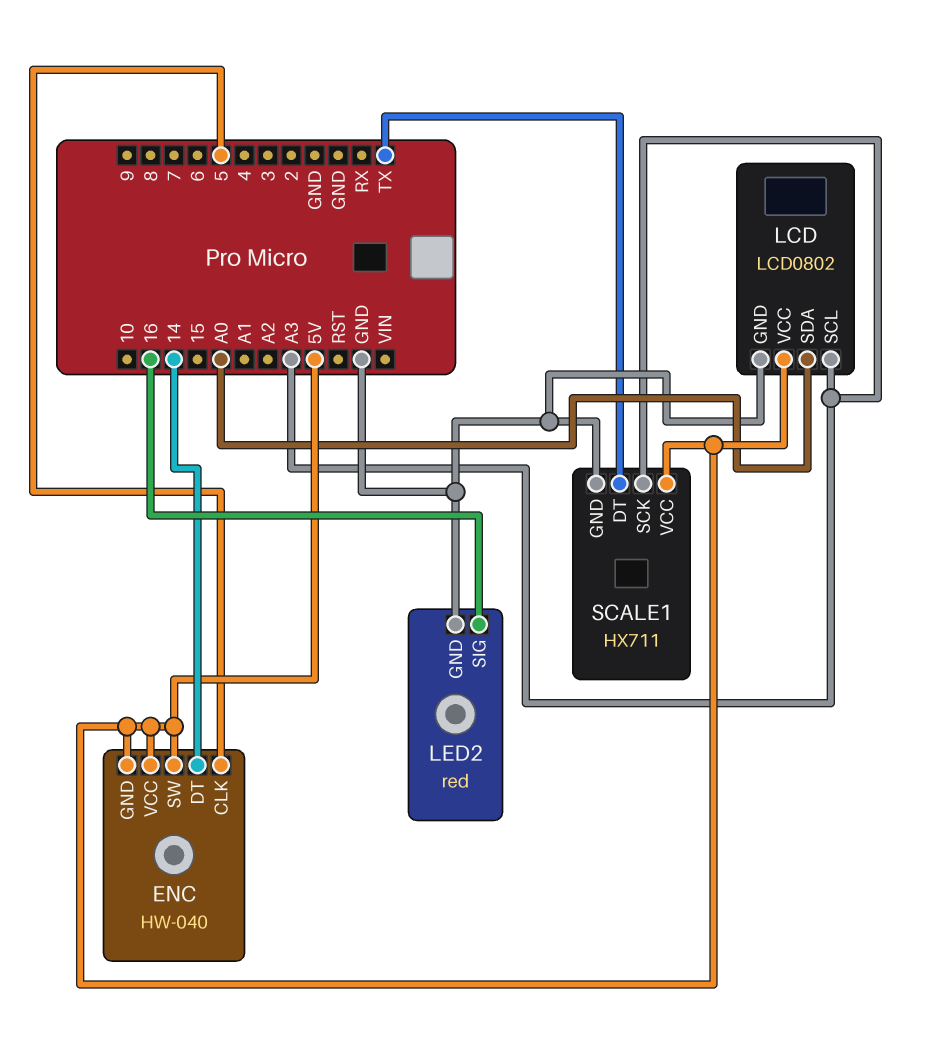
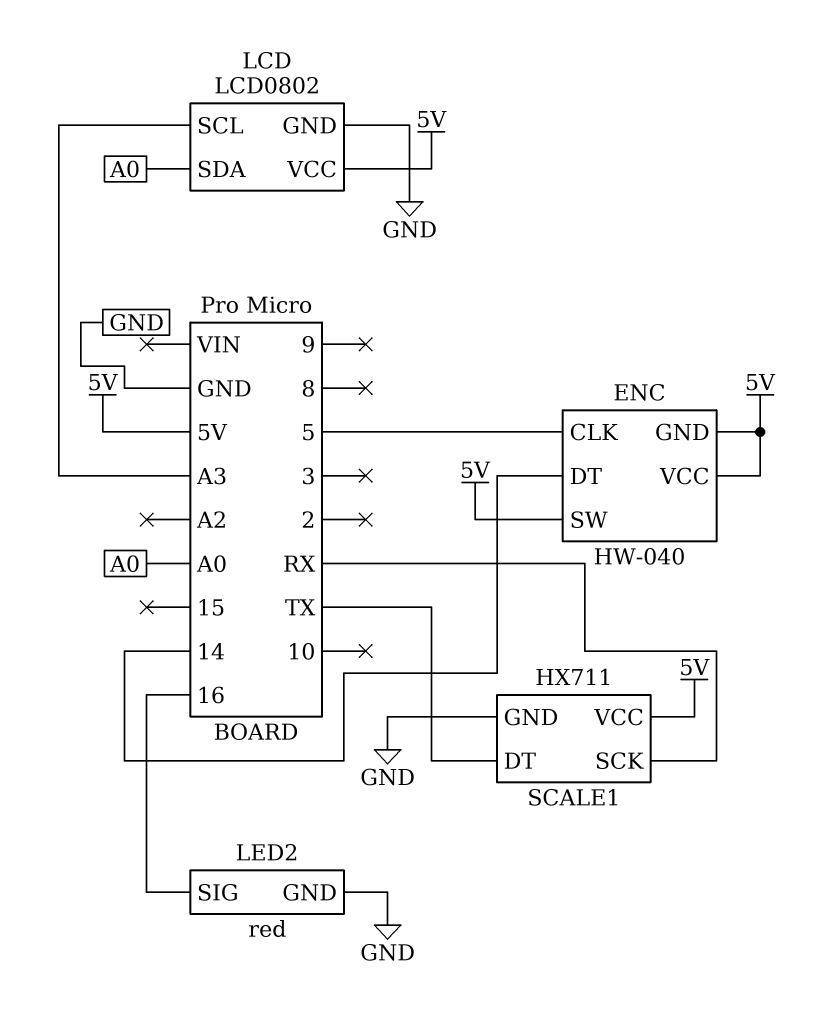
SCALE1 pin SCK: A3 -> RX

